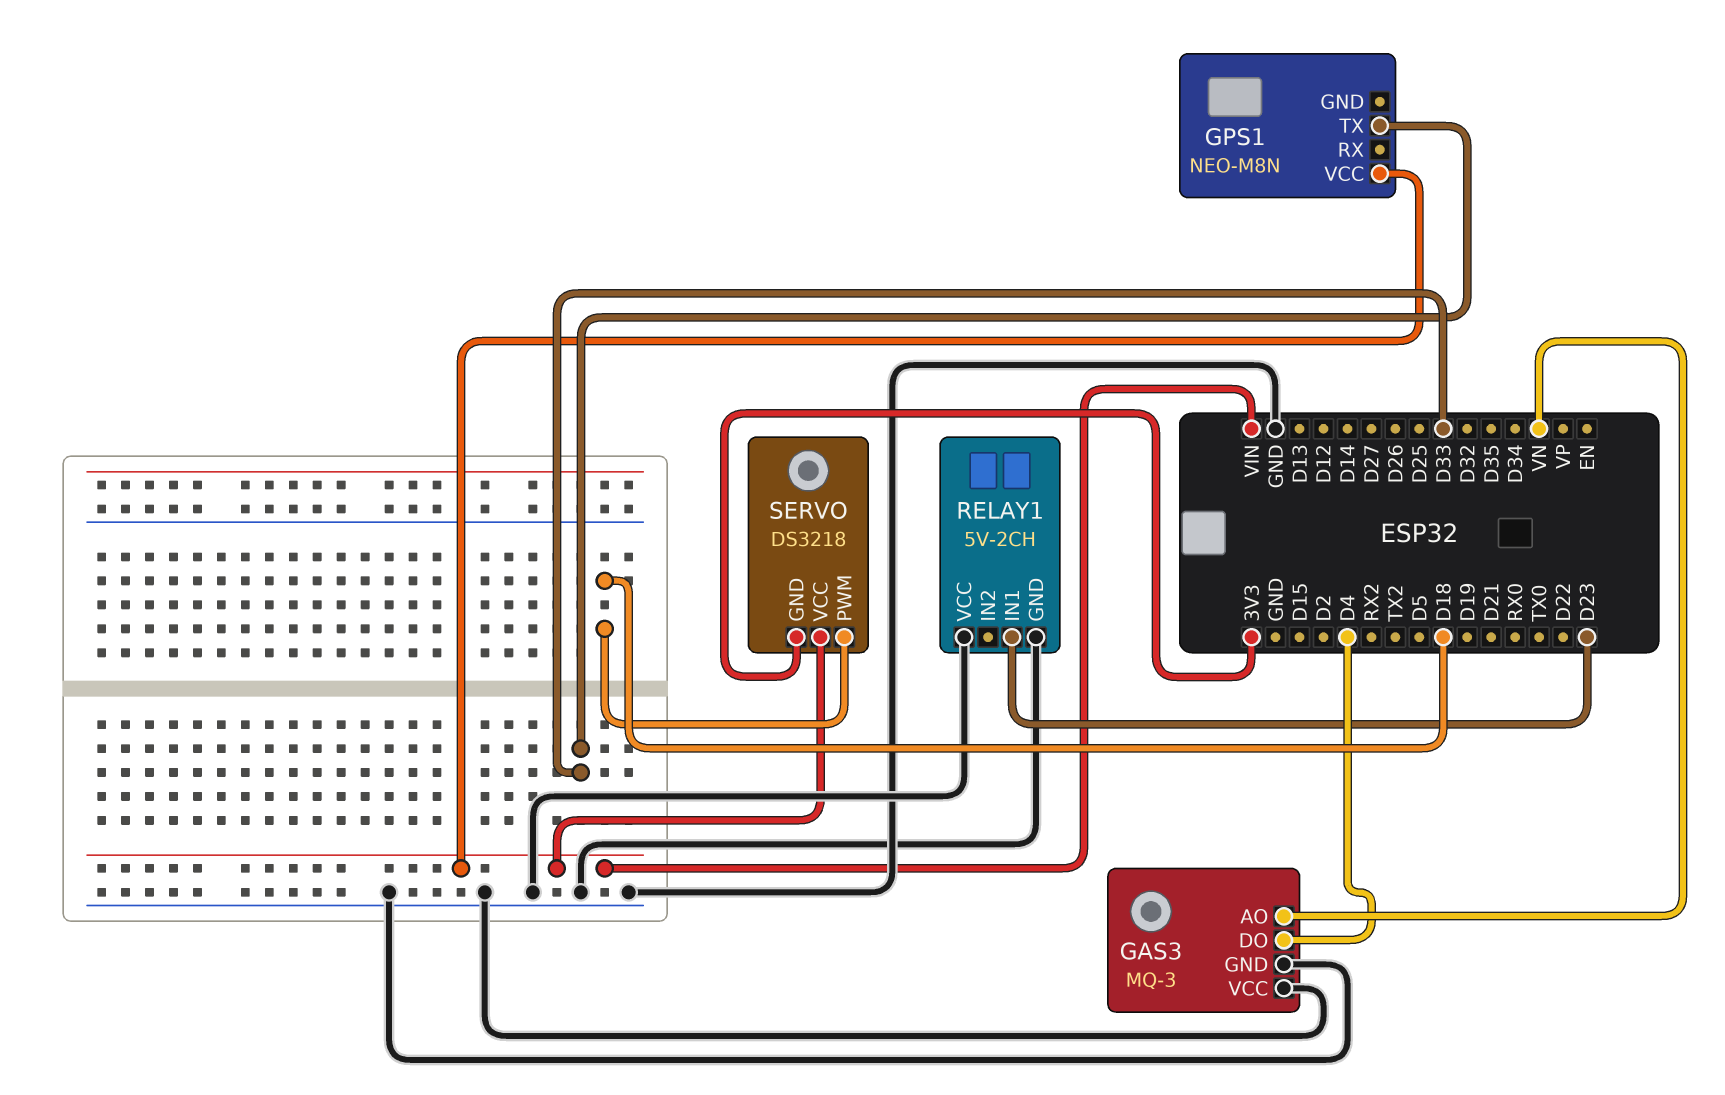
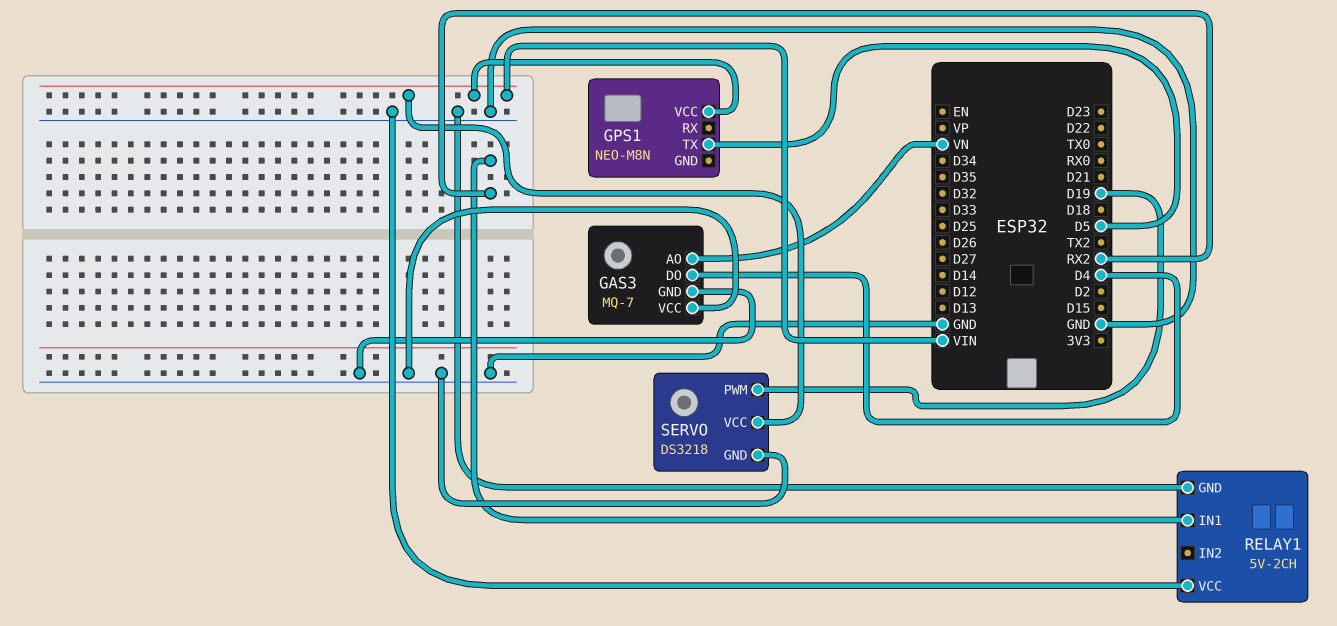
GAS3: MQ-3 -> MQ-7
GPS1 pin TX: D33 -> D5
RELAY1 pin IN1: D23 -> RX2
SERVO pin GND: 3V3 -> GND
SERVO pin PWM: D18 -> D19

